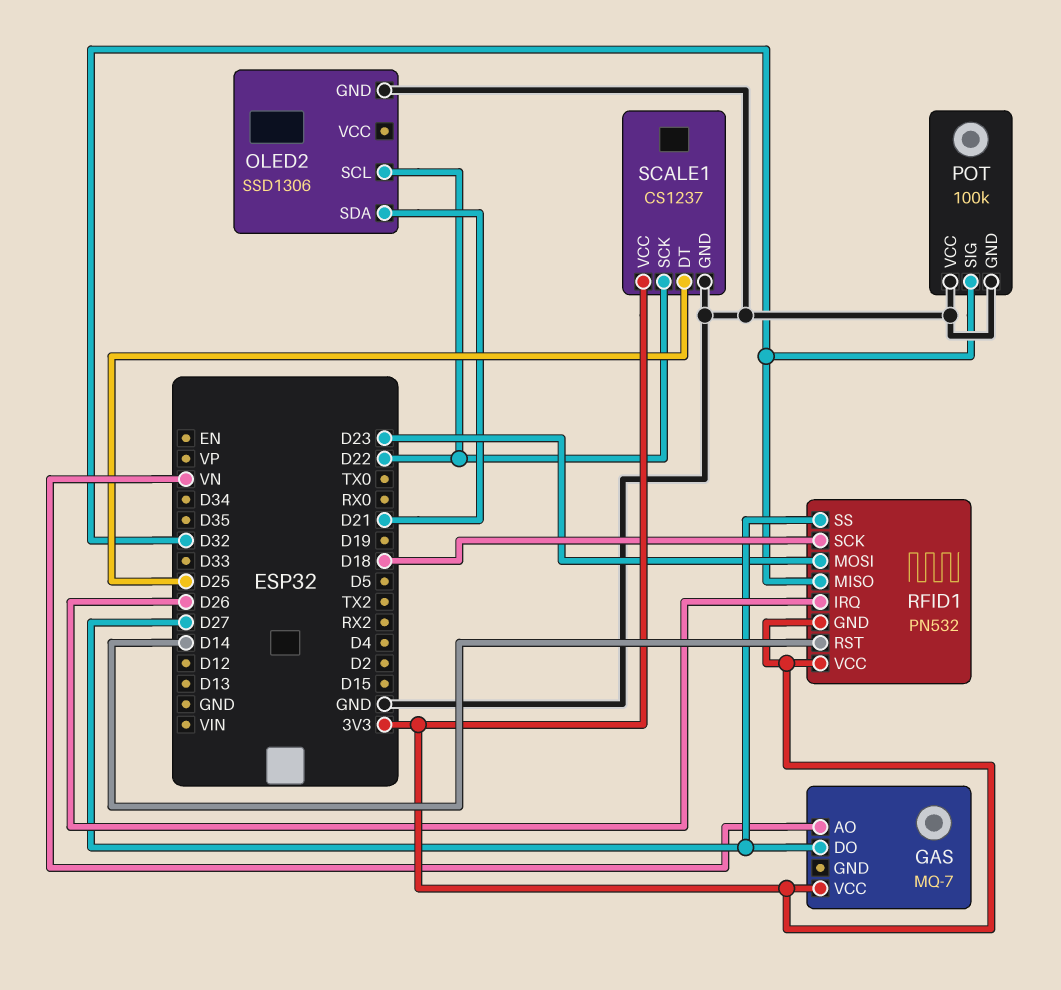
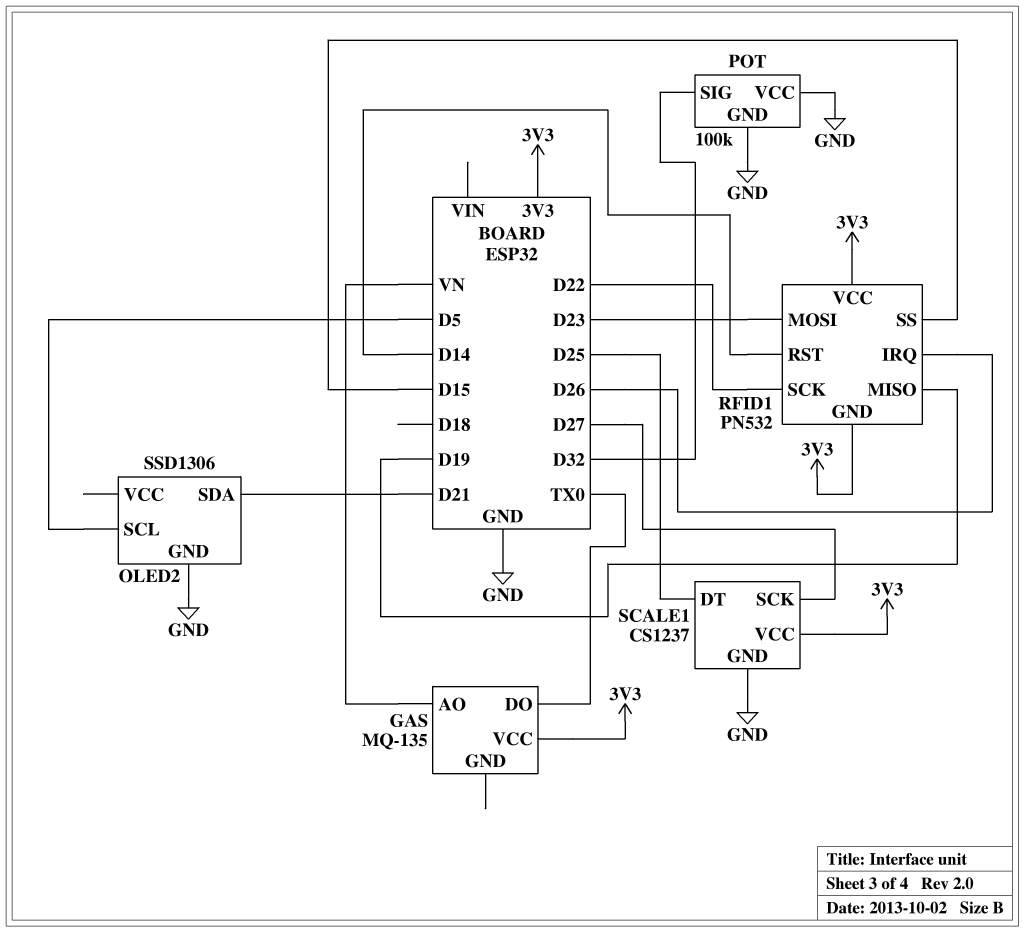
GAS: MQ-7 -> MQ-135
GAS pin DO: D27 -> TX0
OLED2 pin SCL: D22 -> D5
RFID1 pin MISO: D32 -> D19
RFID1 pin SCK: D18 -> D22
RFID1 pin SS: D27 -> D15
SCALE1 pin SCK: D22 -> D27

